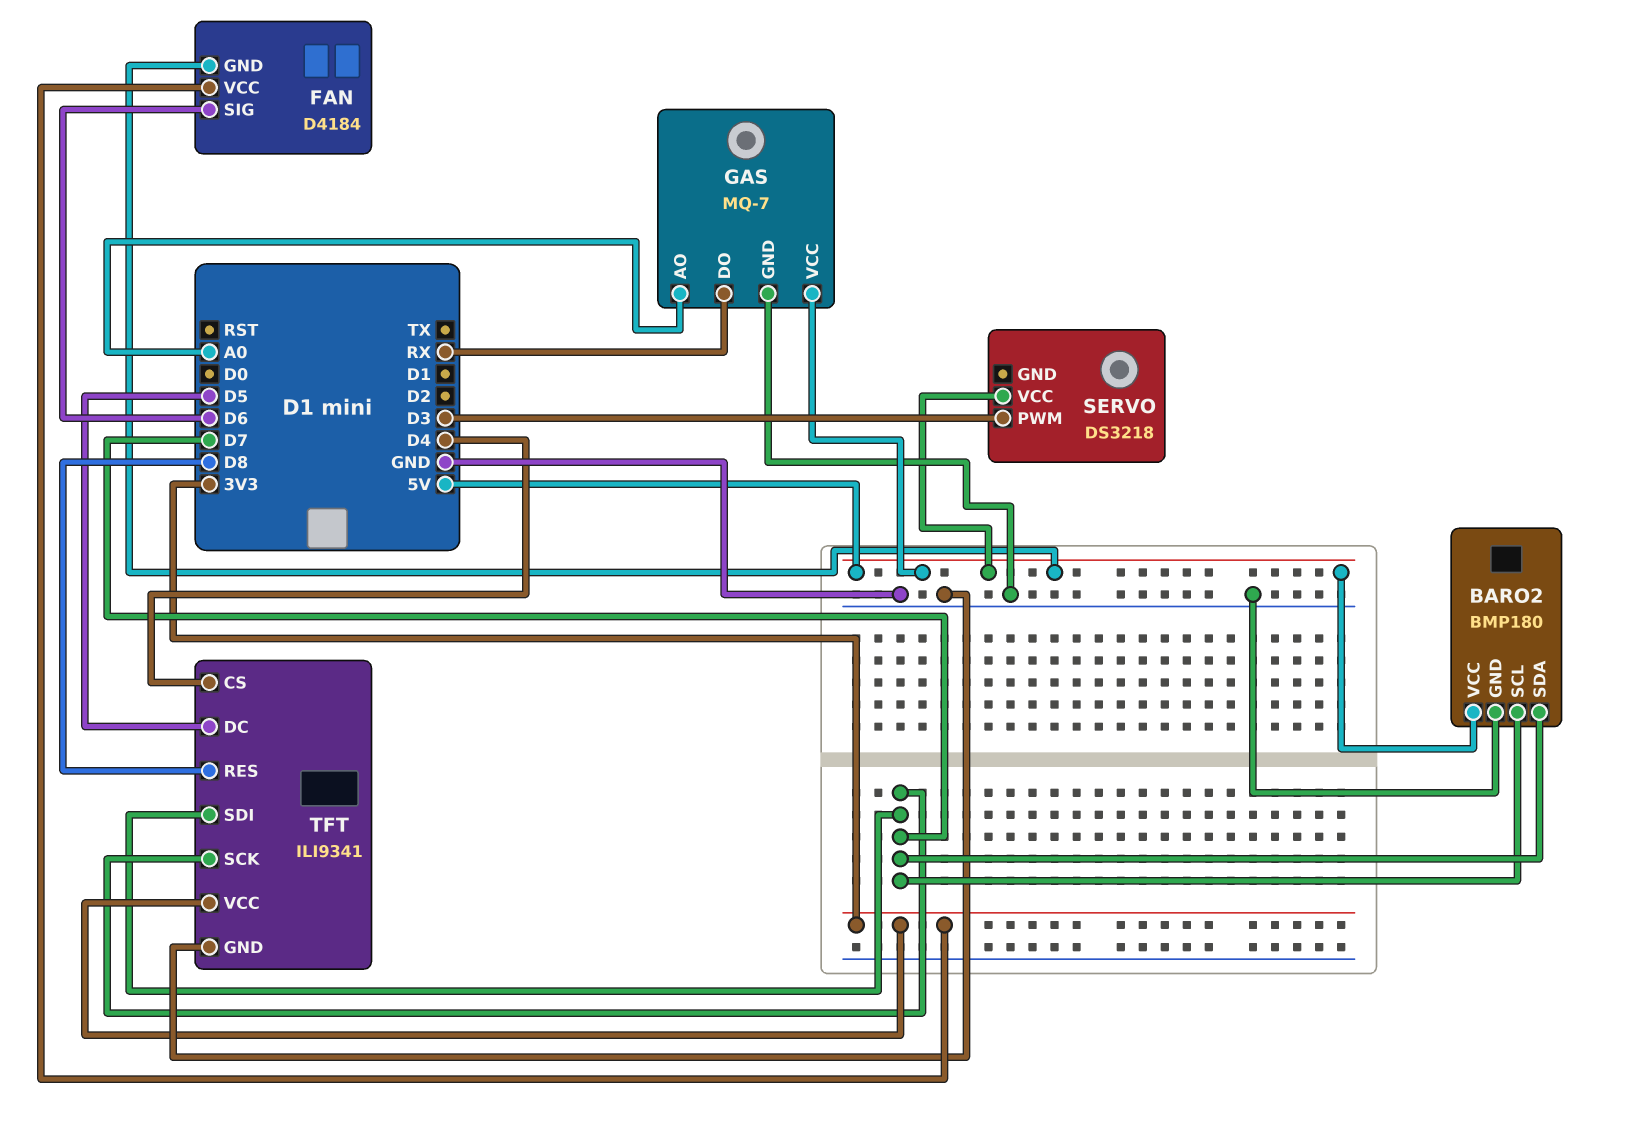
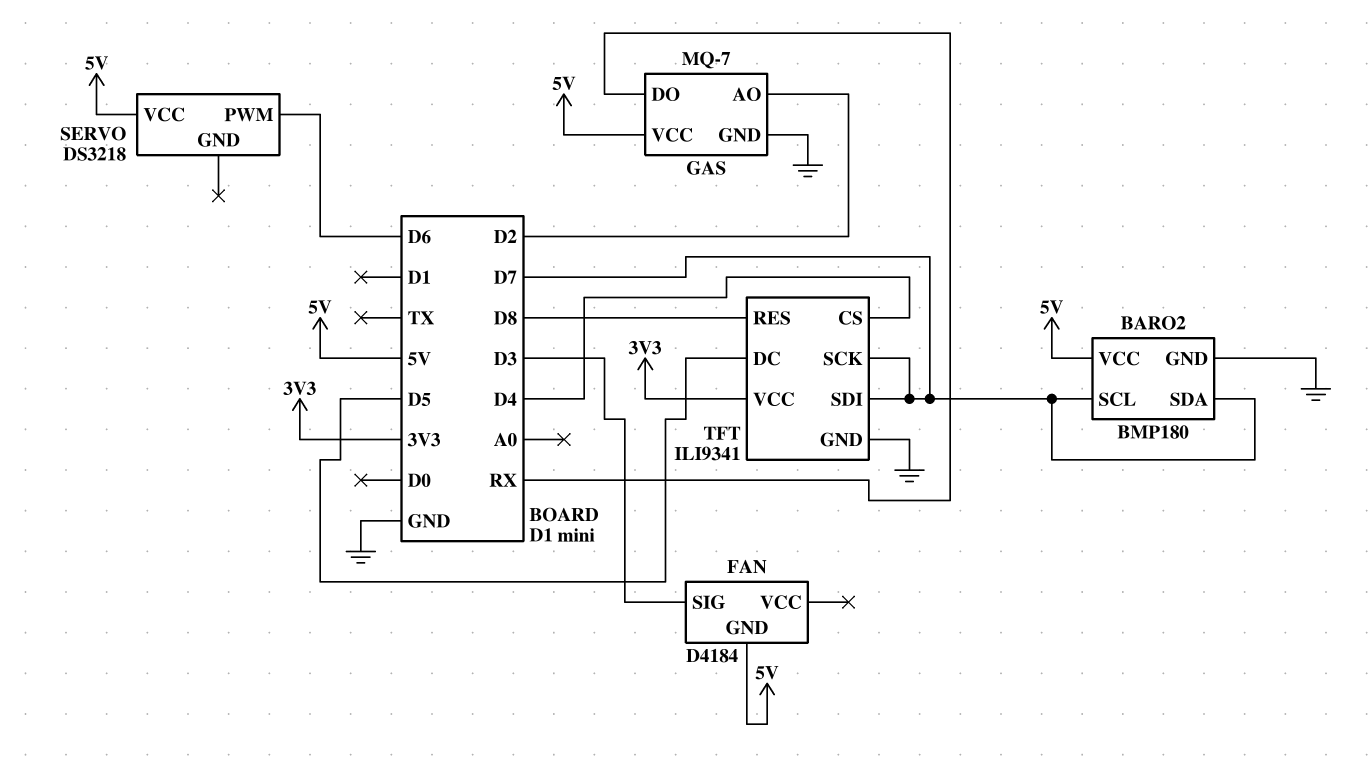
FAN pin SIG: D6 -> D3
FAN pin VCC: 3V3 -> none
GAS pin AO: A0 -> D2
SERVO pin PWM: D3 -> D6

